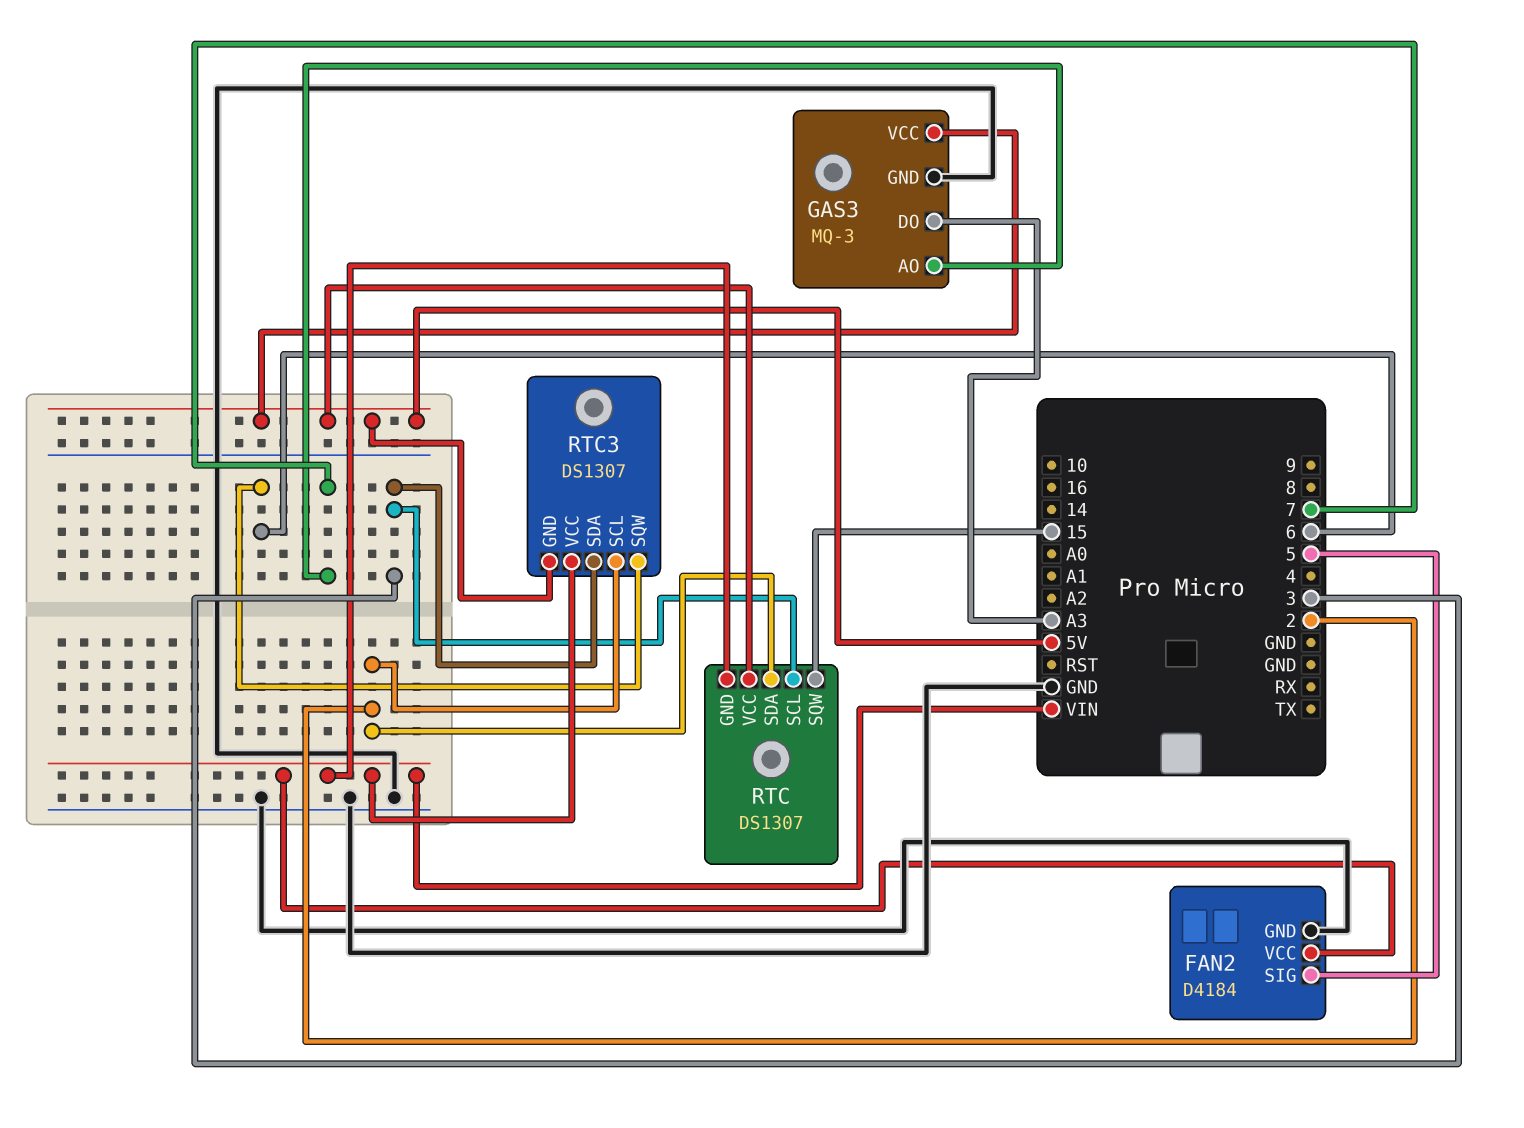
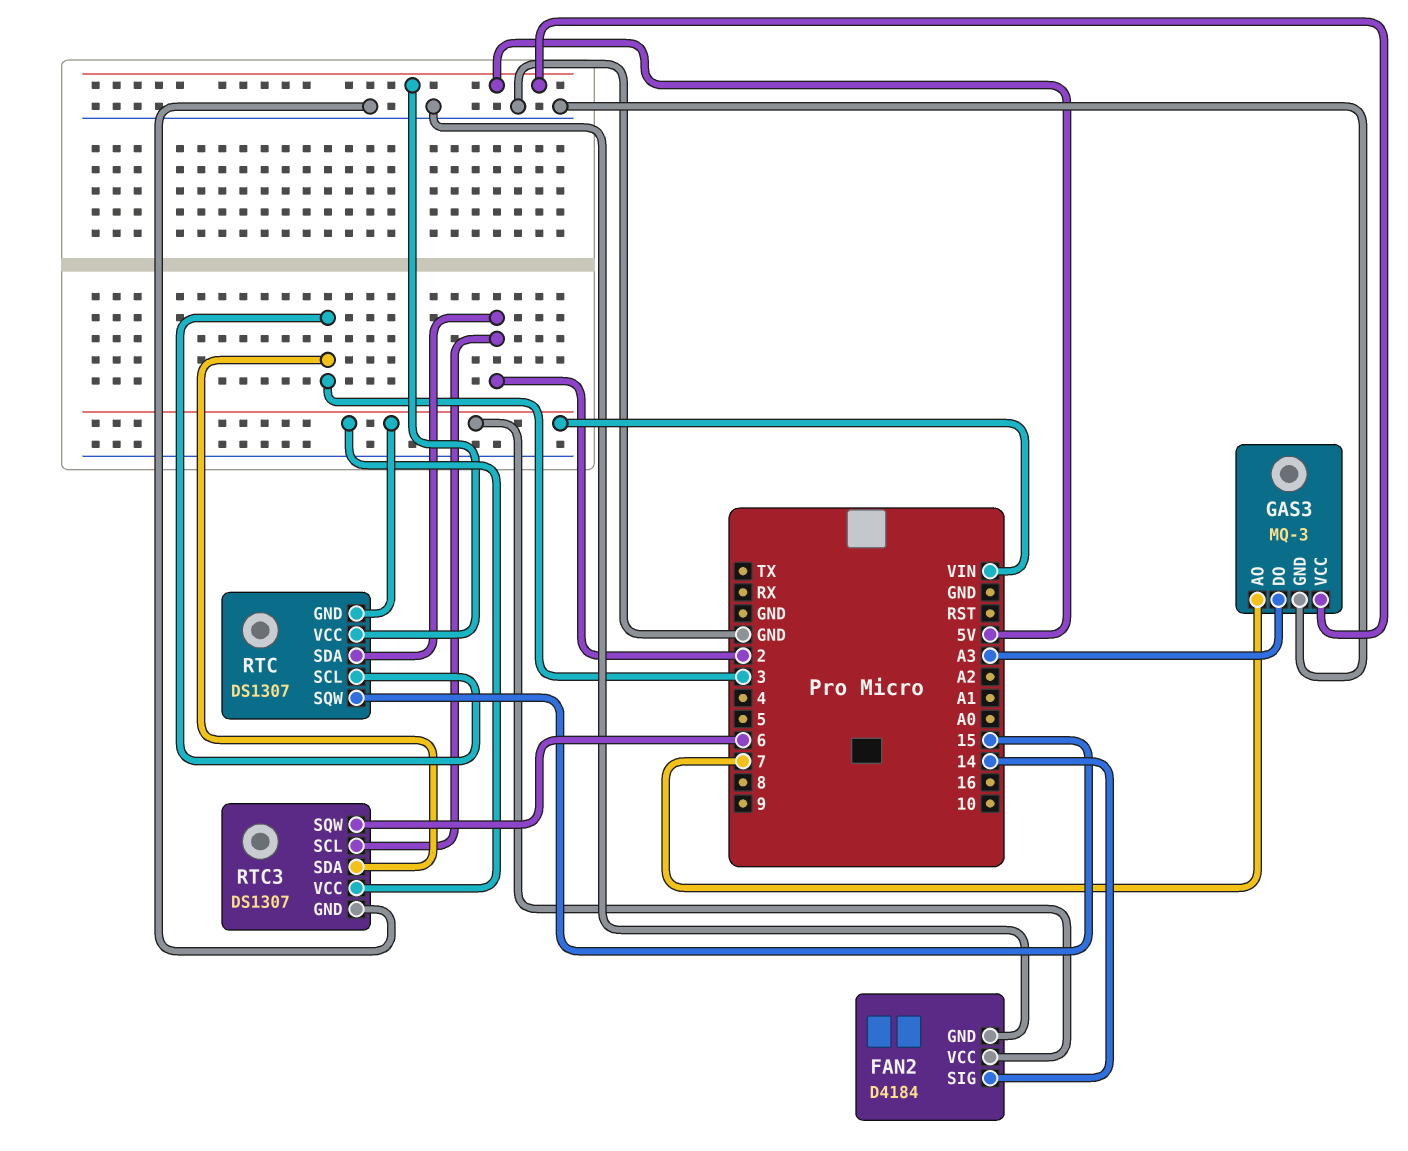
FAN2 pin SIG: 5 -> 14
RTC3 pin GND: 5V -> GND

